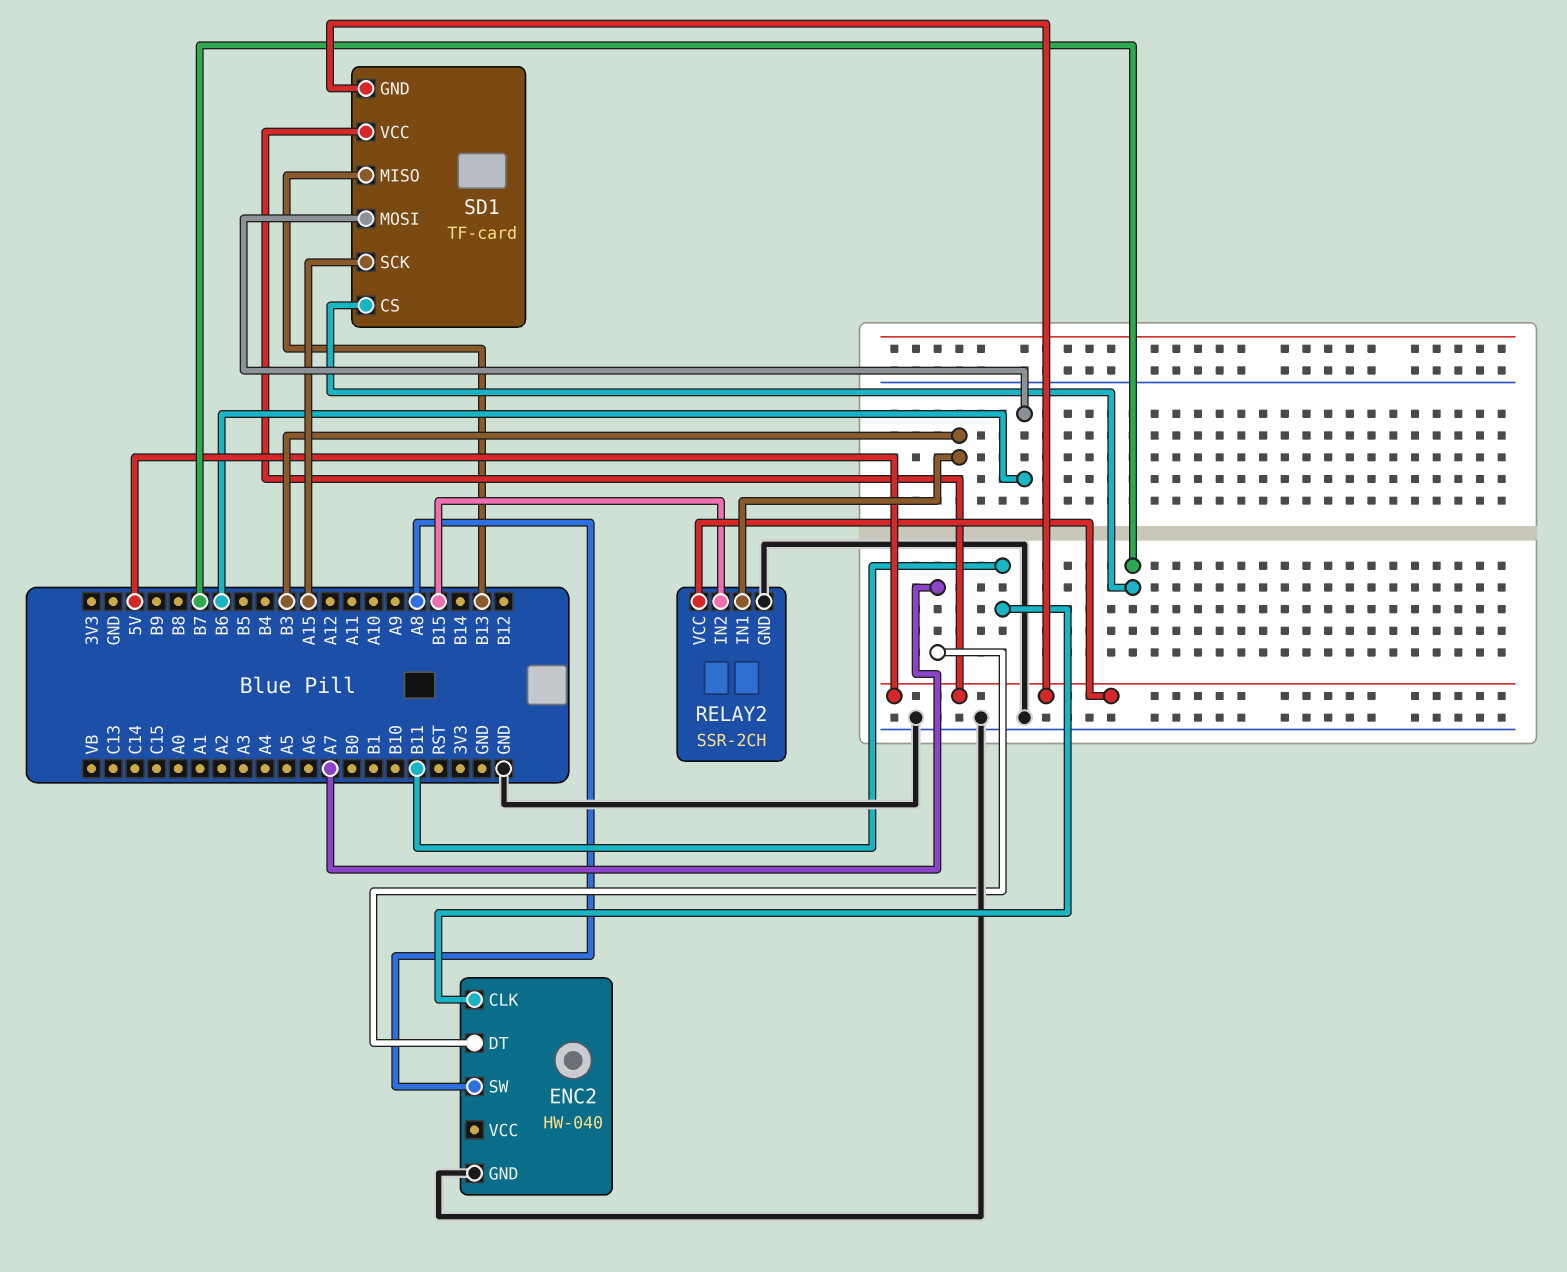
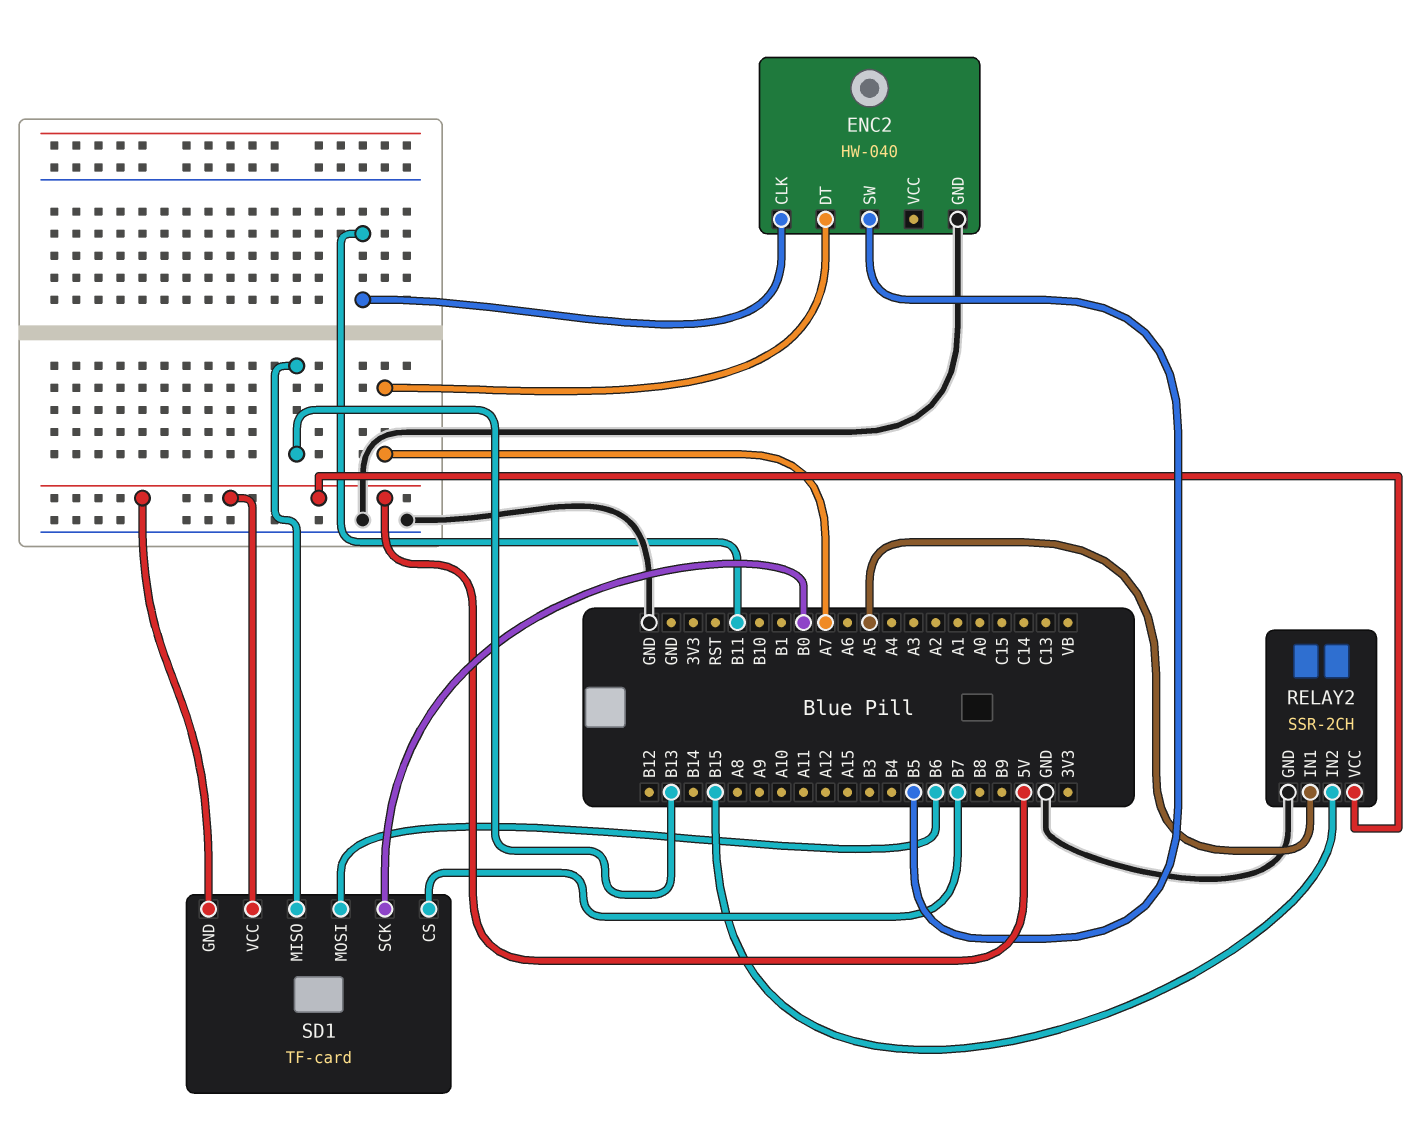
ENC2 pin SW: A8 -> B5
RELAY2 pin IN1: B3 -> A5
SD1 pin SCK: A15 -> B0

